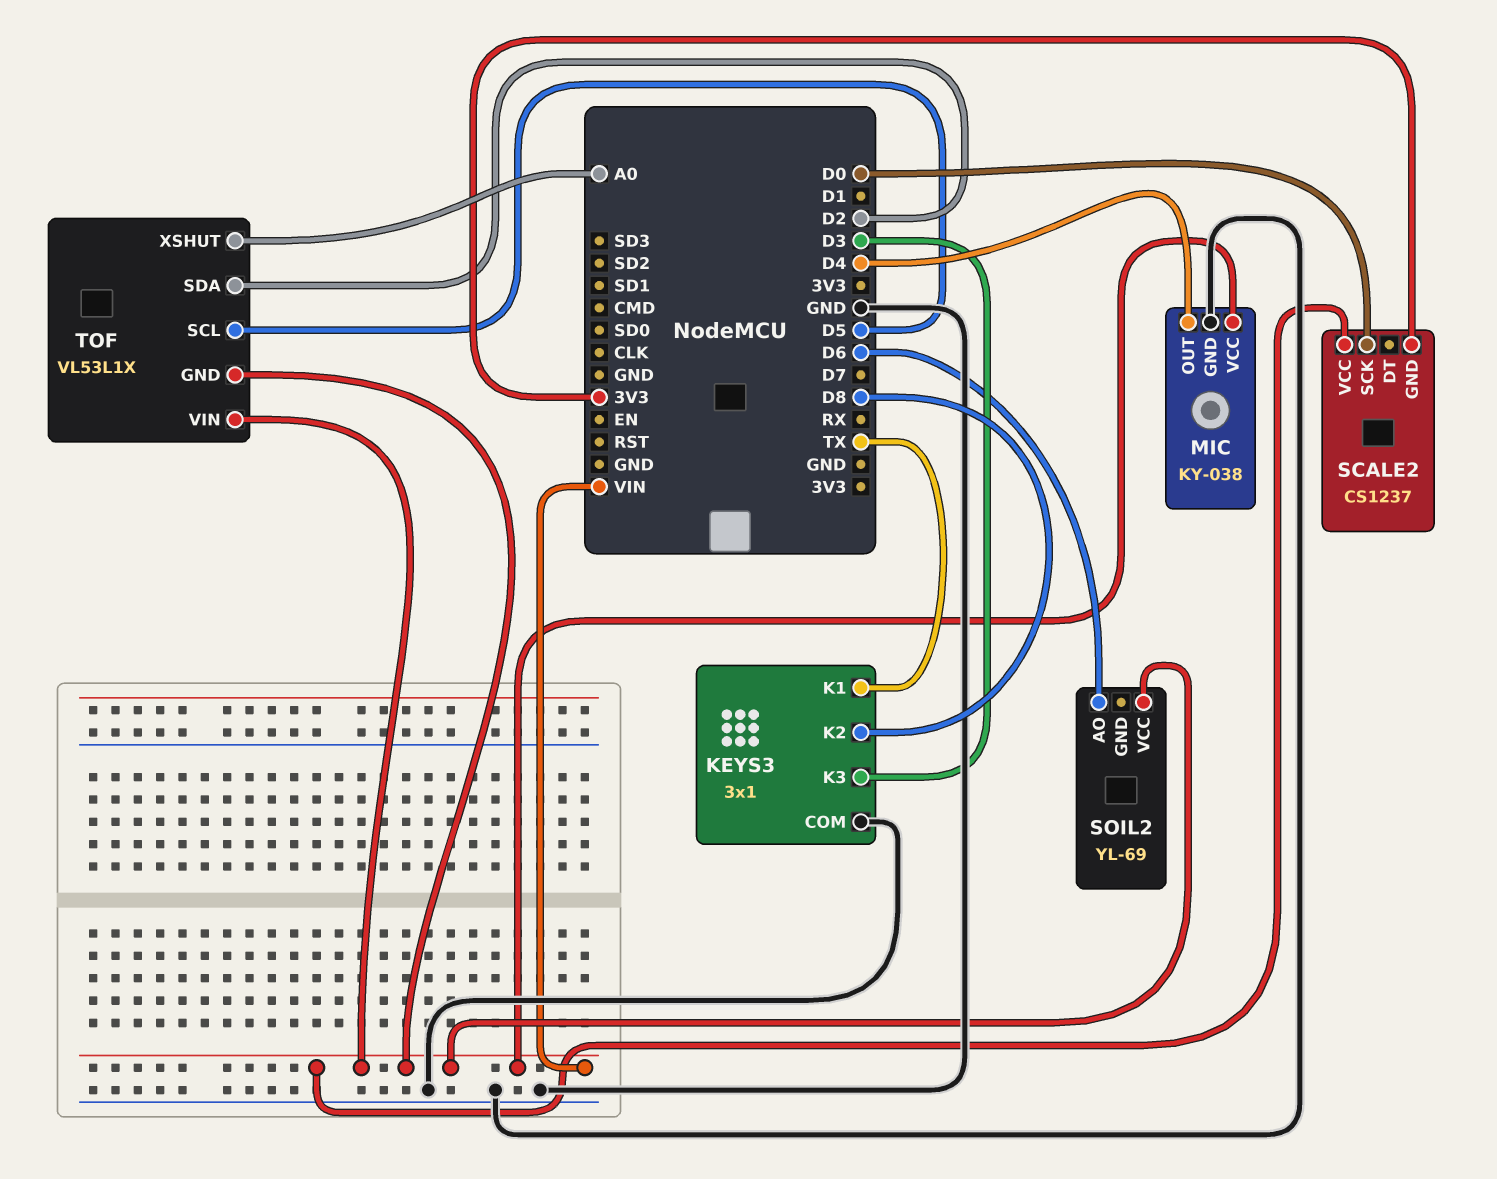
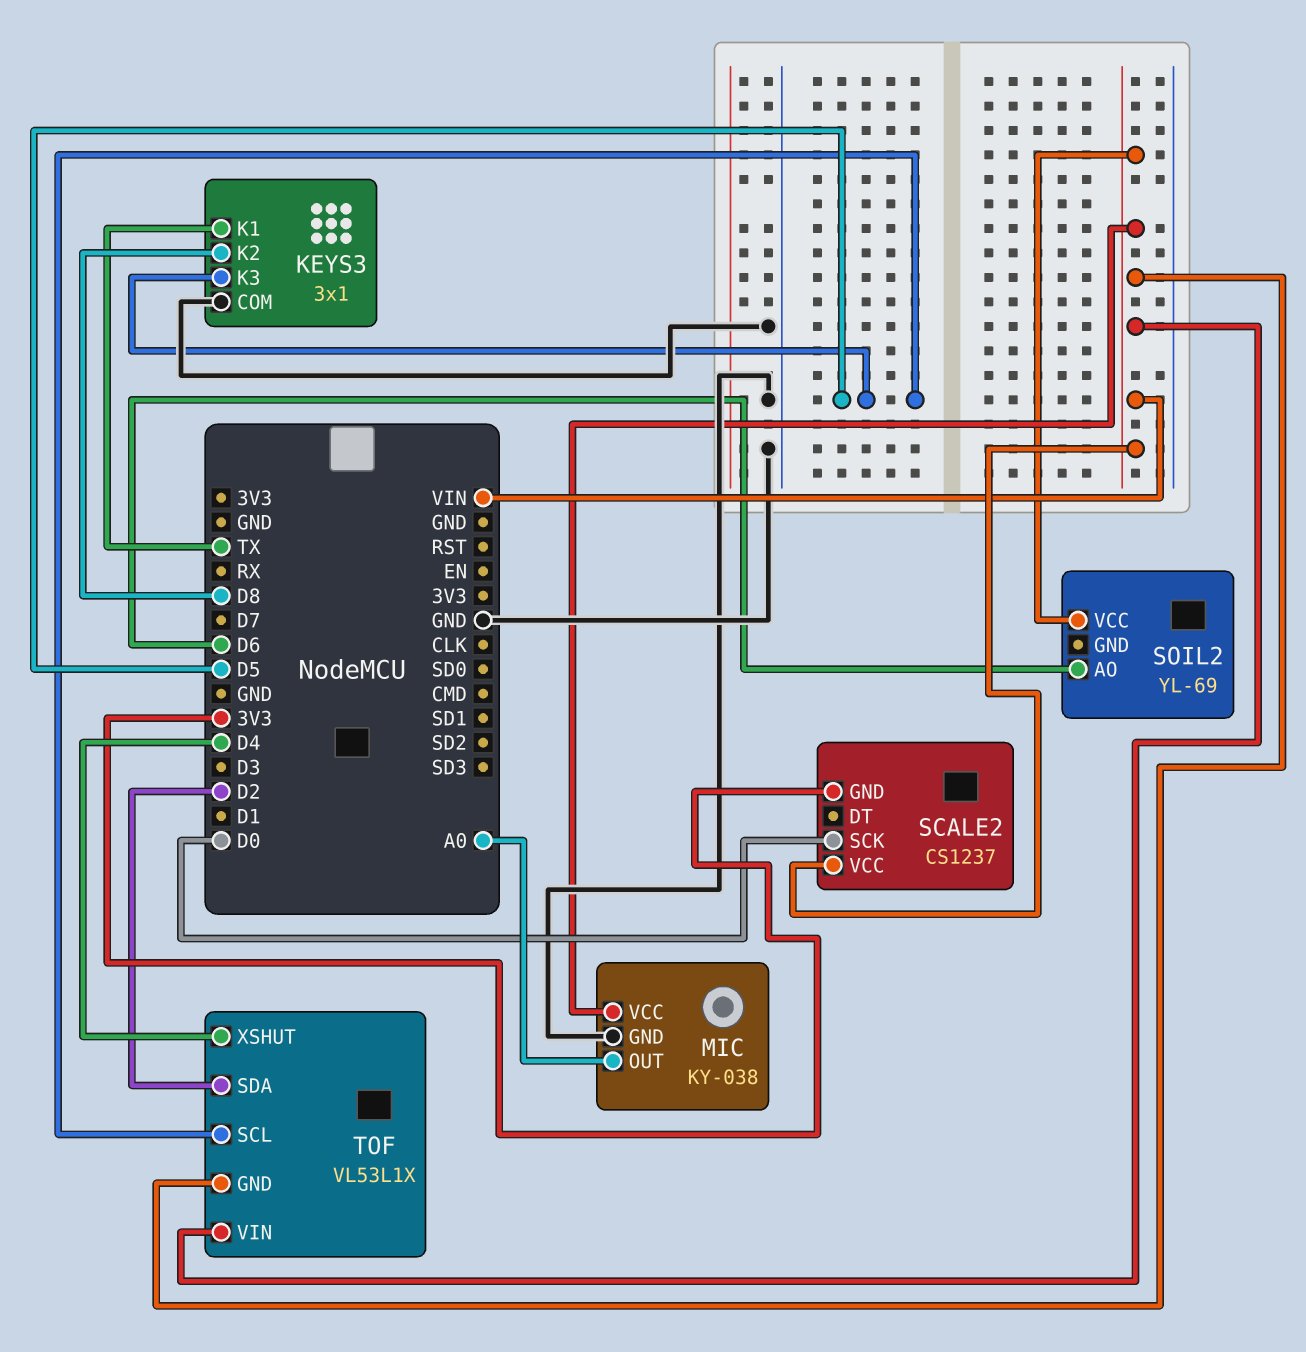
KEYS3 pin K3: D3 -> D5
MIC pin OUT: D4 -> A0
TOF pin XSHUT: A0 -> D4

